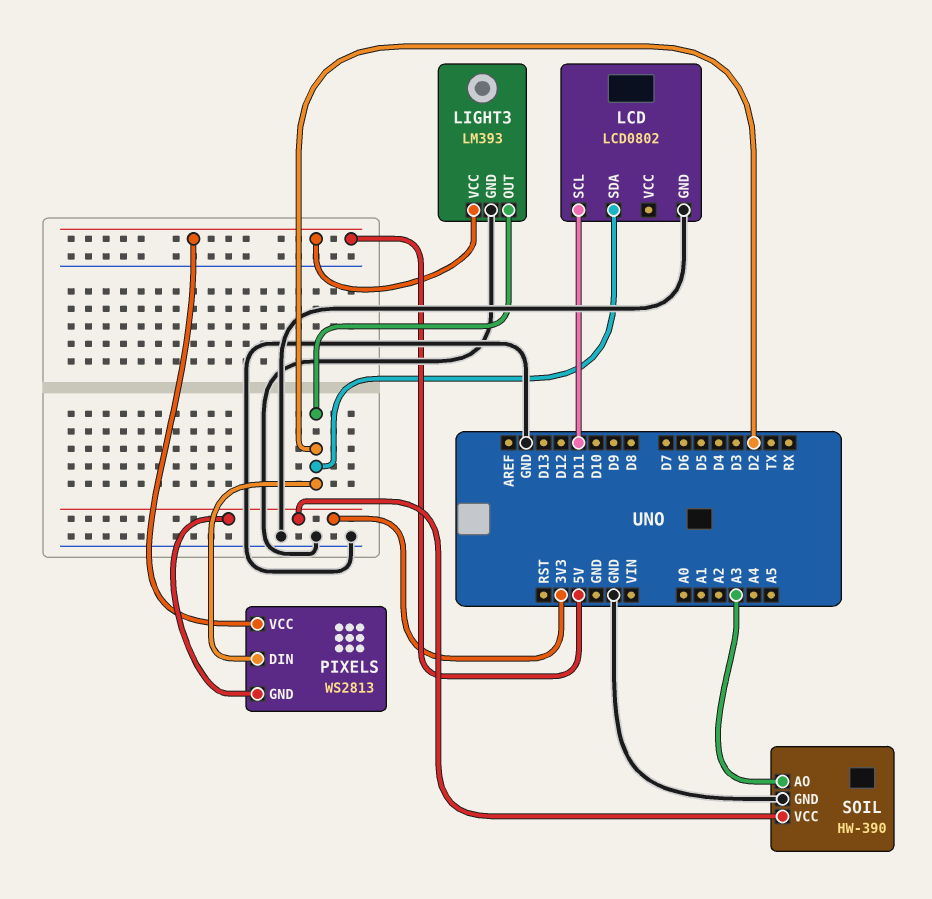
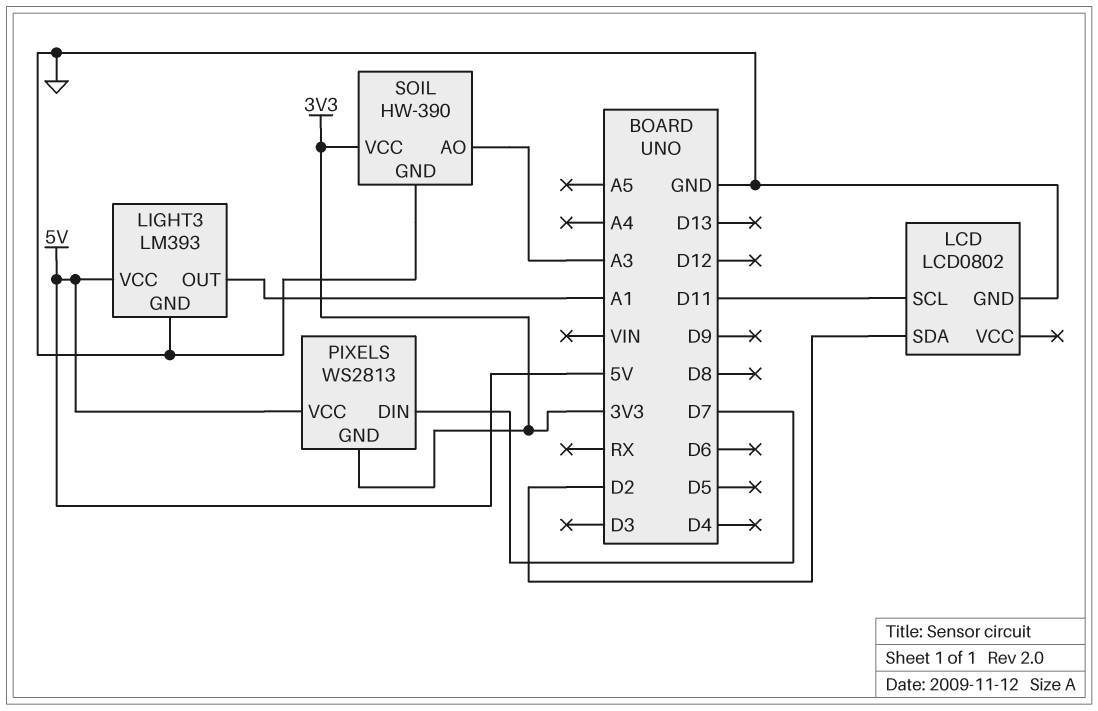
LIGHT3 pin OUT: D2 -> A1
PIXELS pin DIN: D2 -> D7

